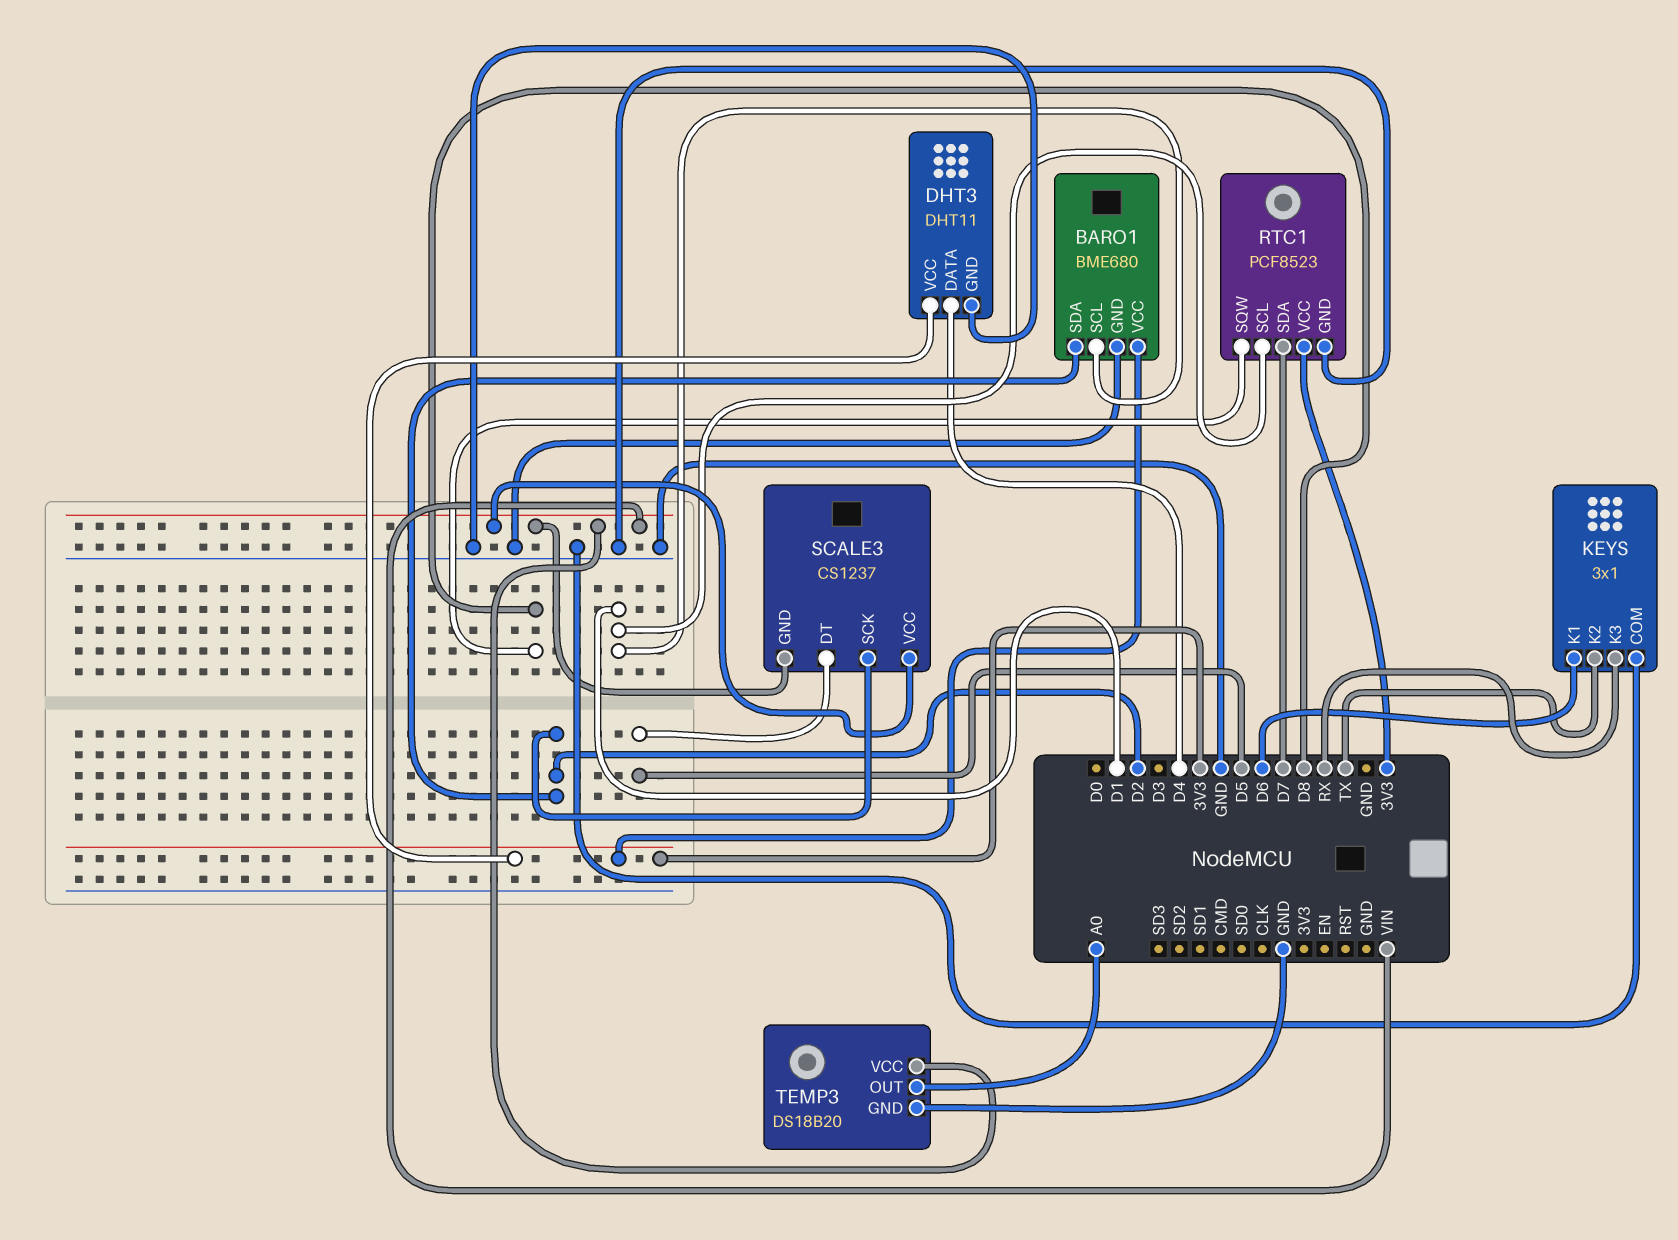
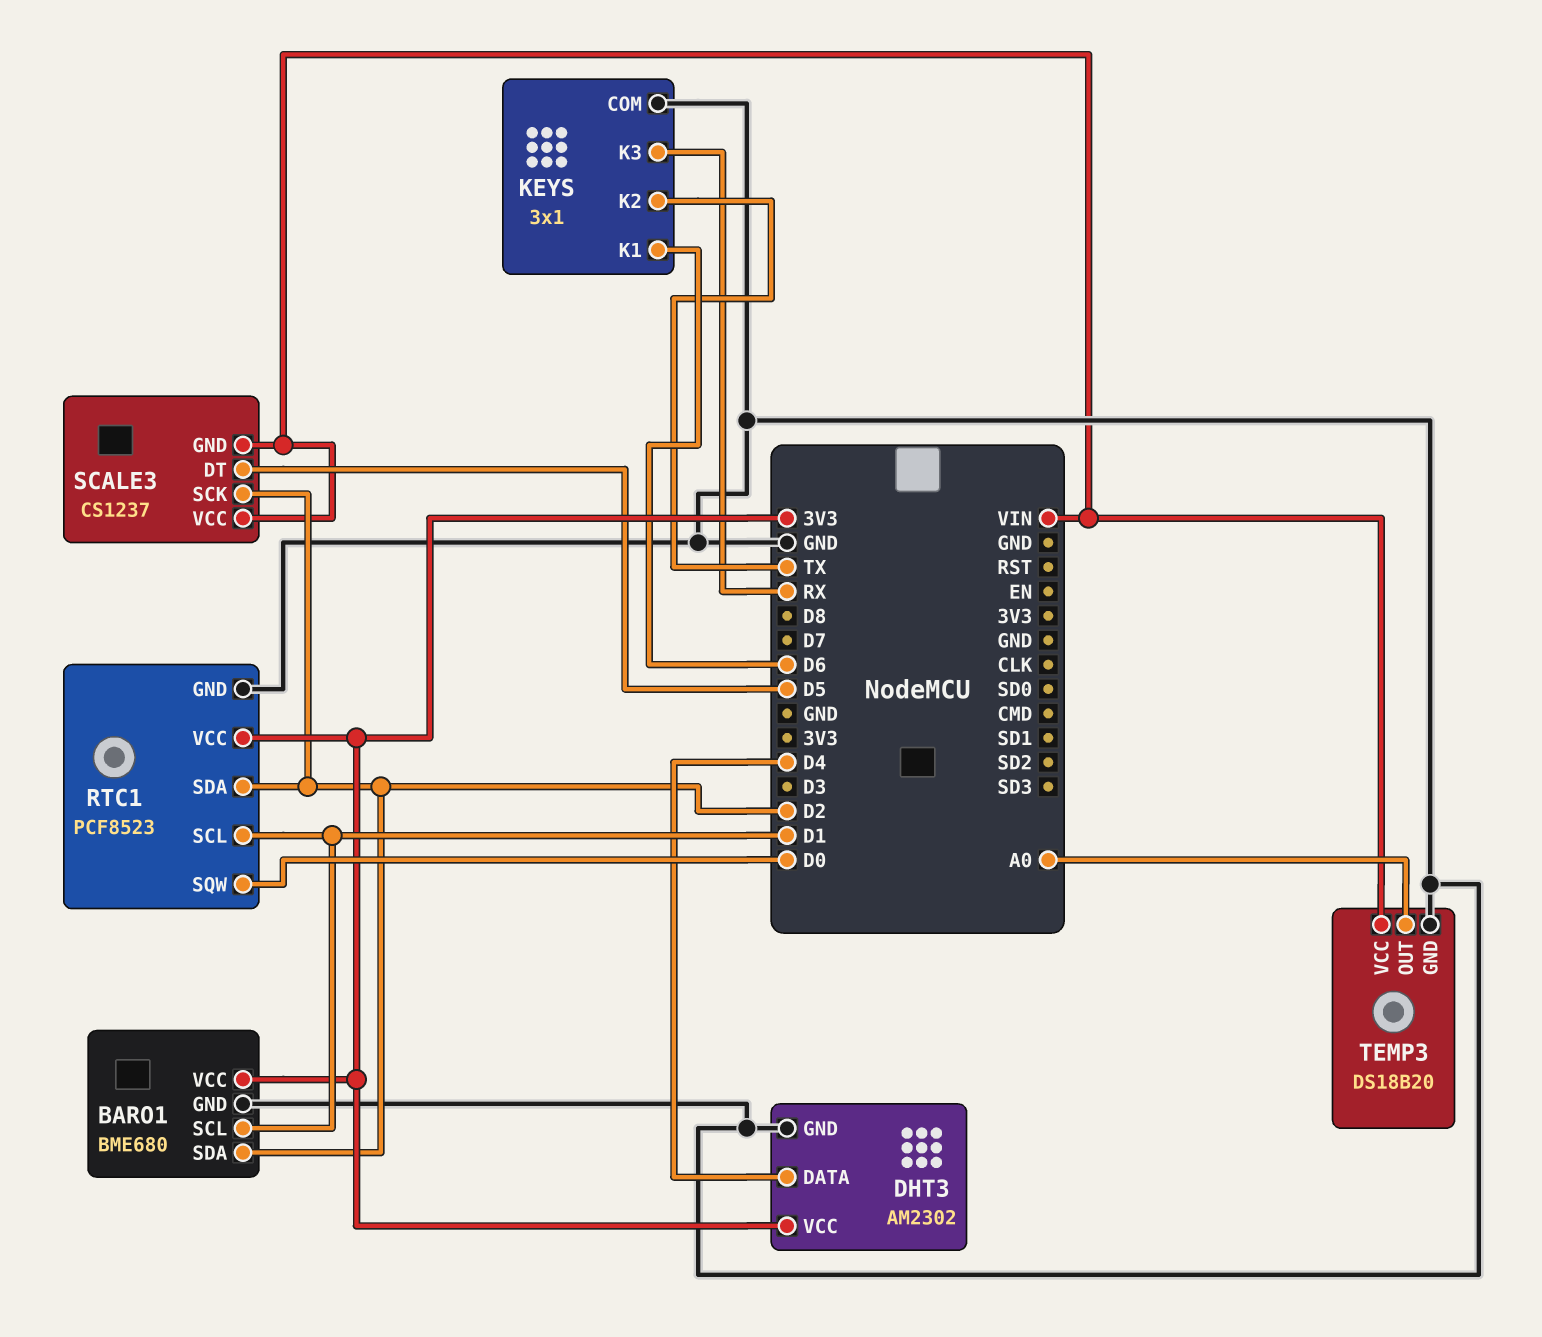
DHT3: DHT11 -> AM2302
RTC1 pin SDA: D7 -> D2
RTC1 pin SQW: D8 -> D0

